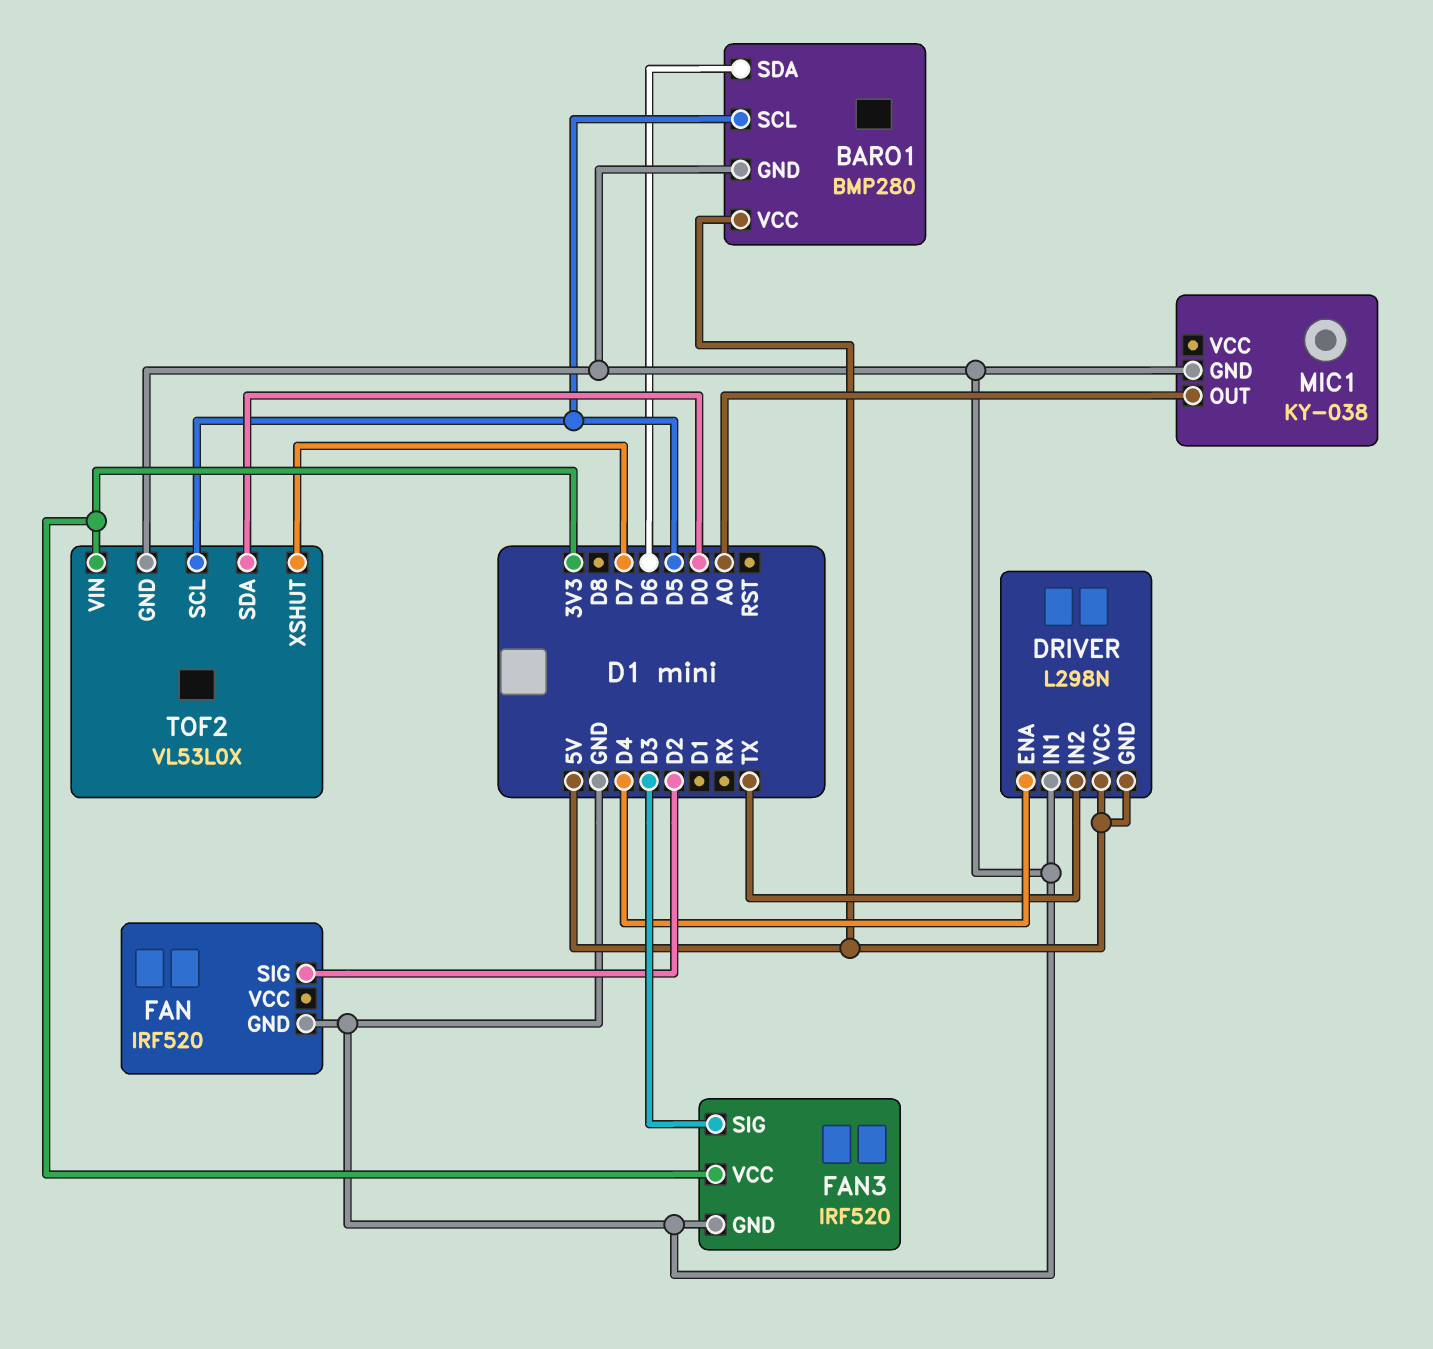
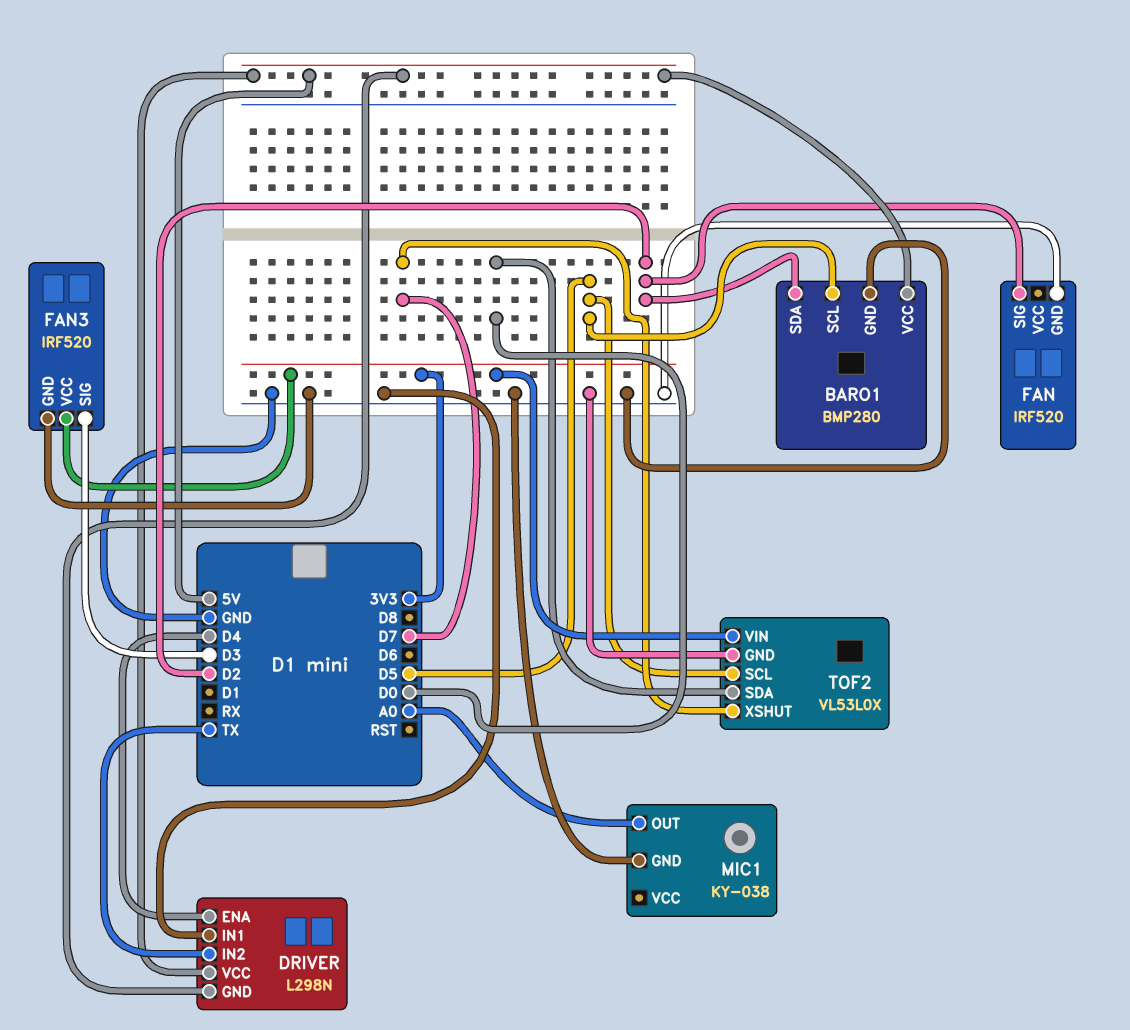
BARO1 pin SDA: D6 -> D2

